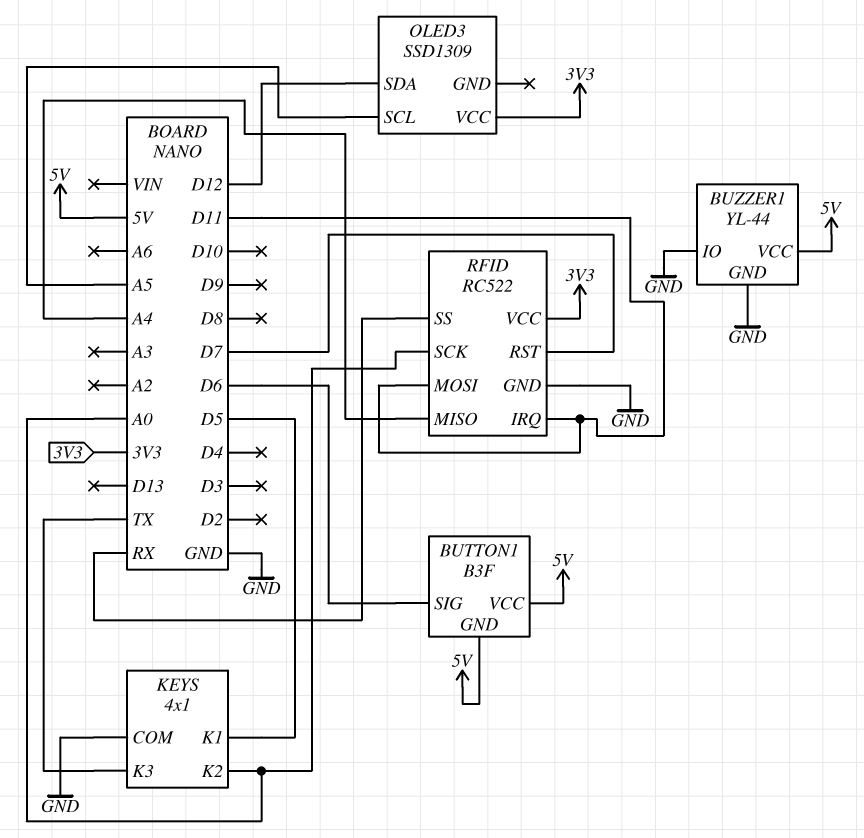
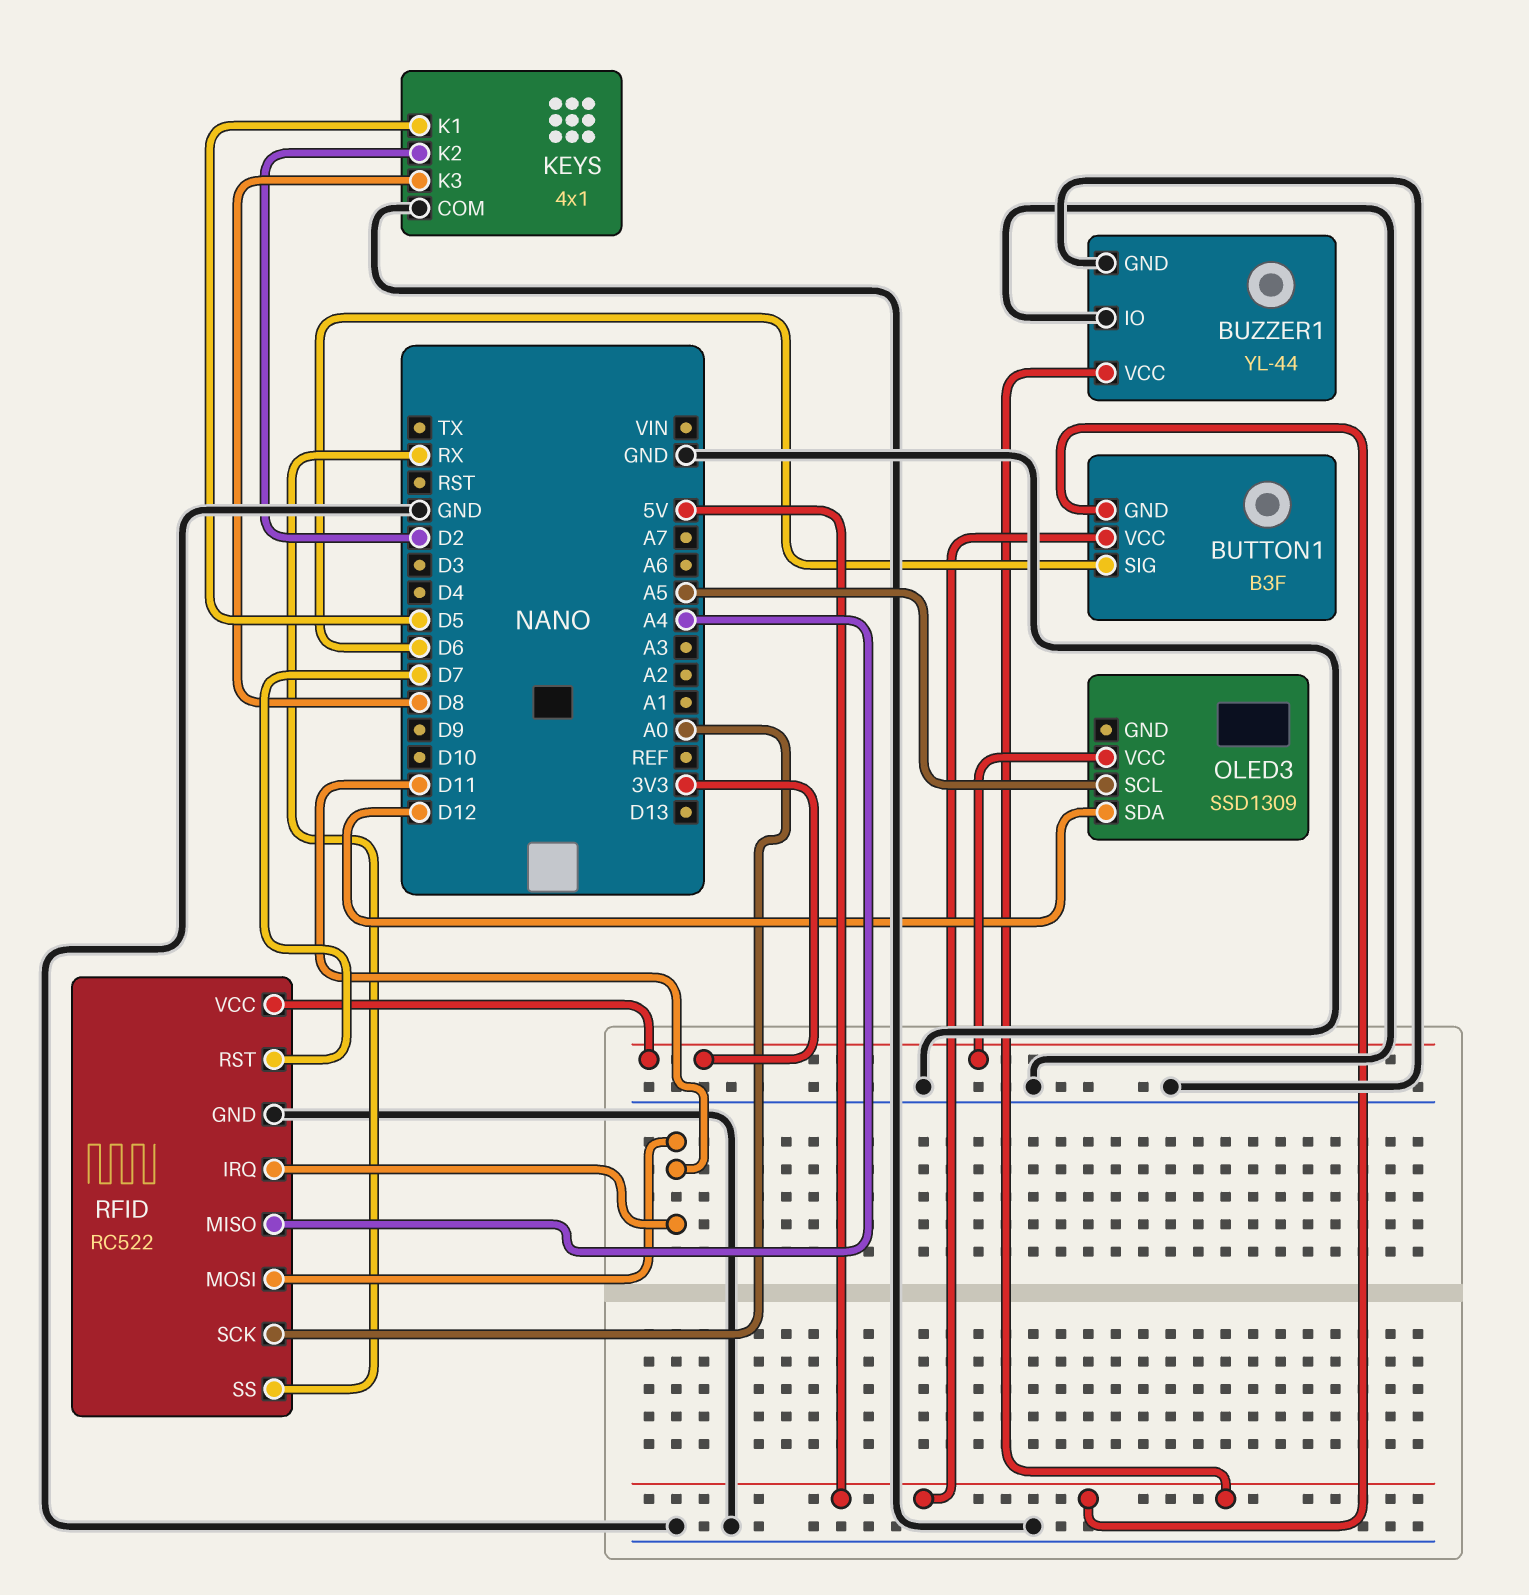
KEYS pin K2: A0 -> D2
KEYS pin K3: TX -> D8

